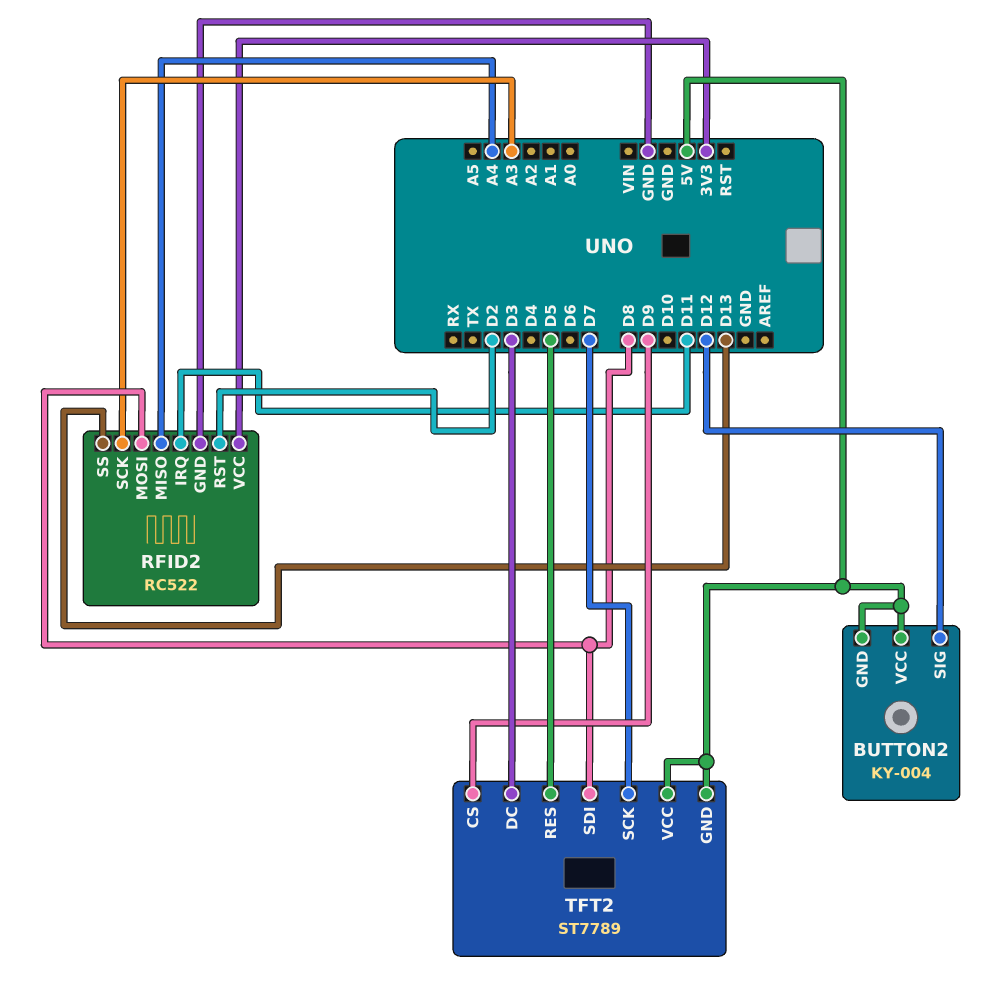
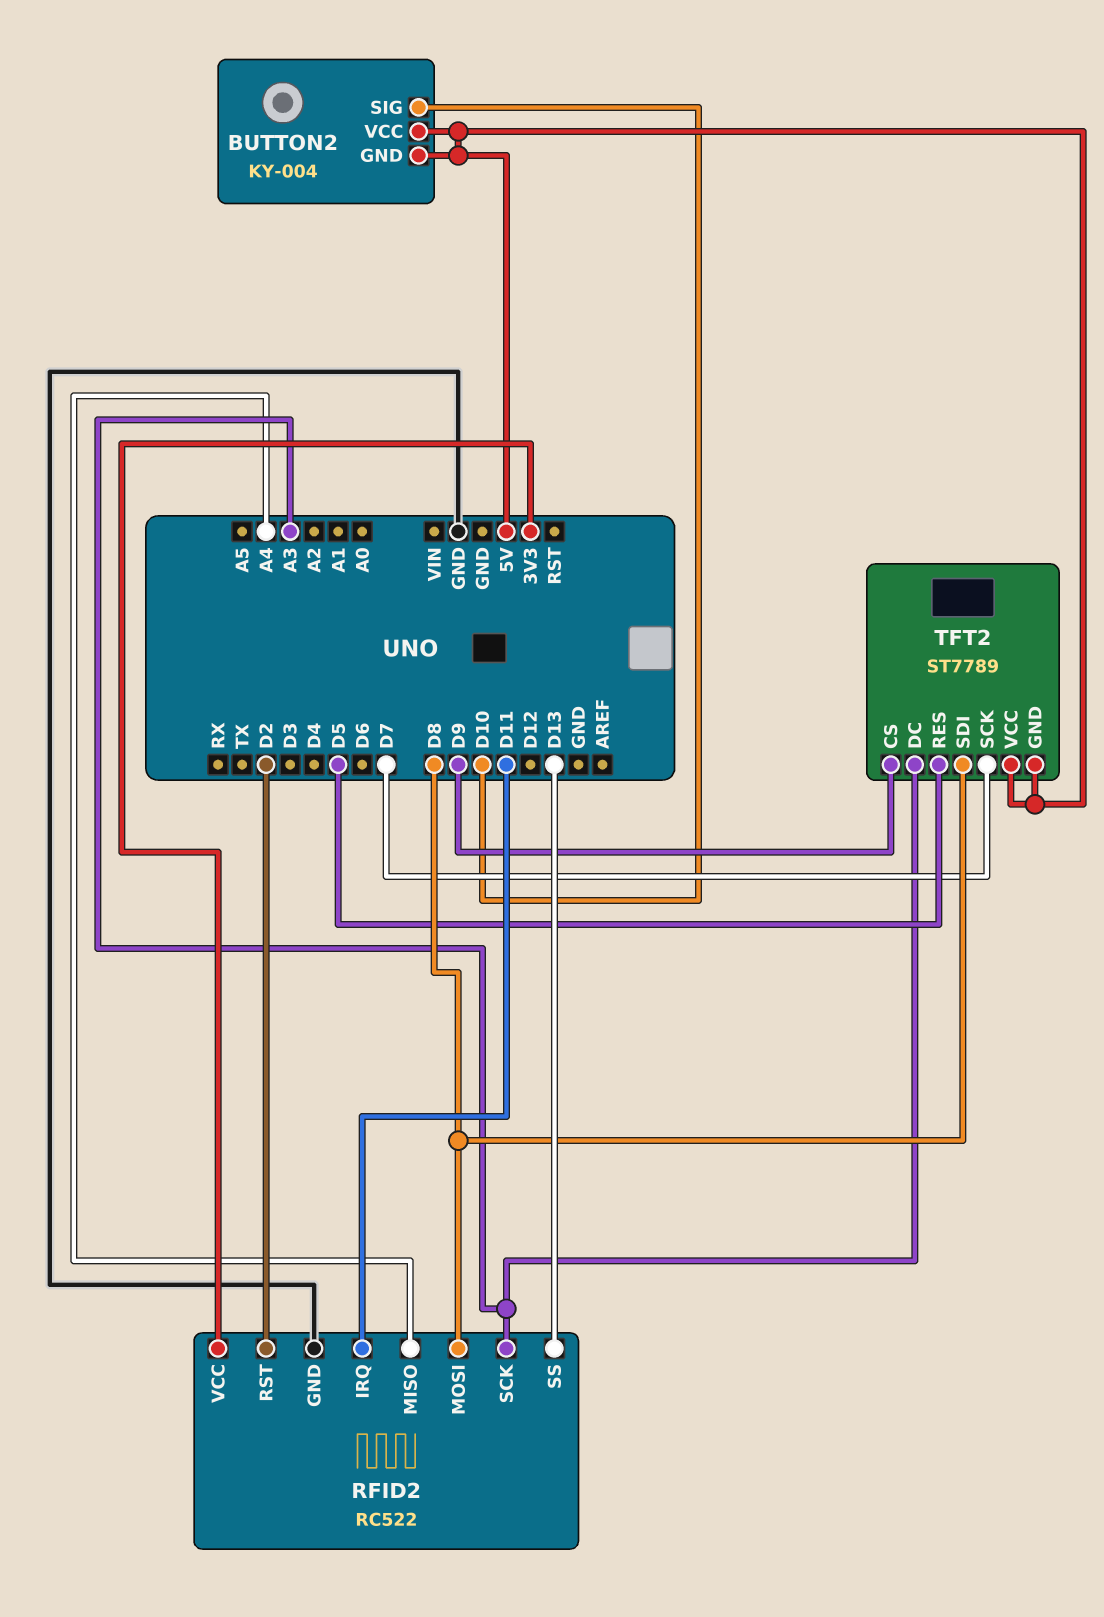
BUTTON2 pin SIG: D12 -> D10
TFT2 pin DC: D3 -> A3

